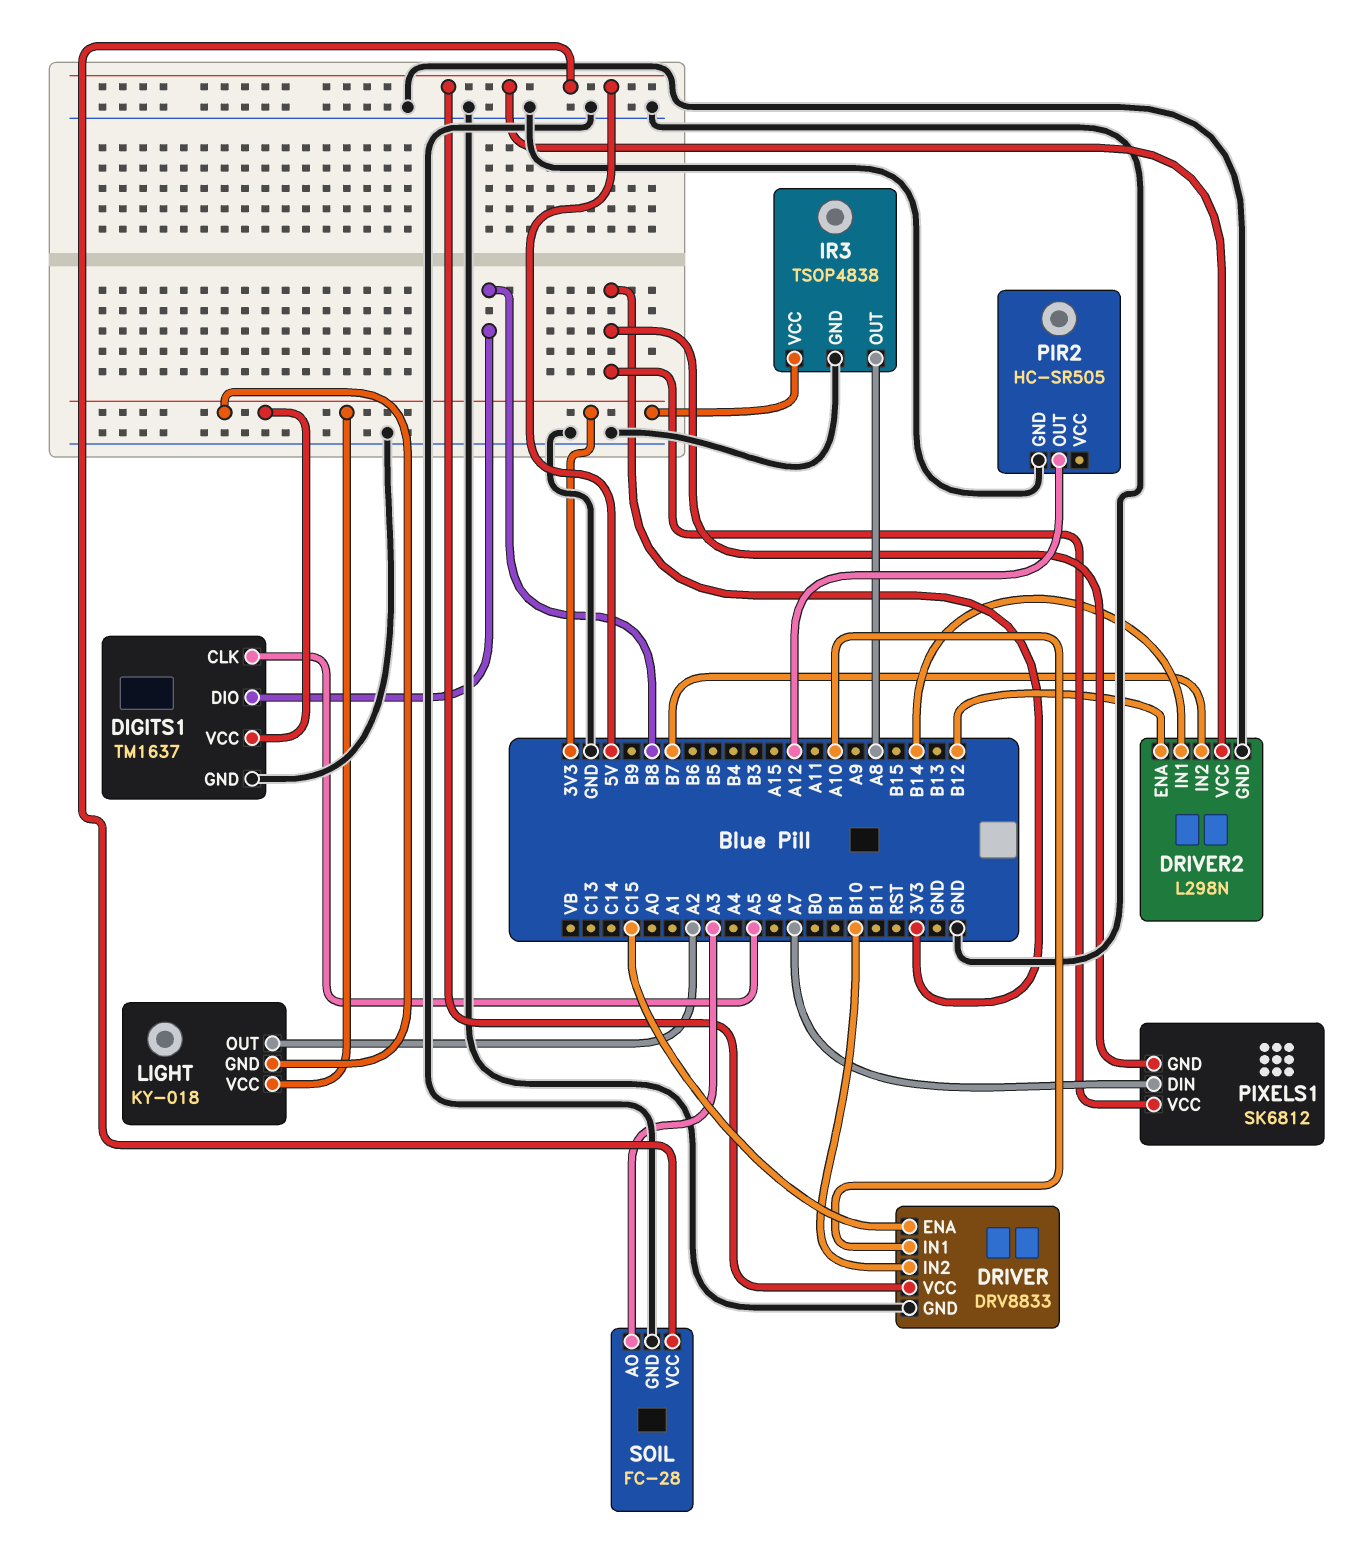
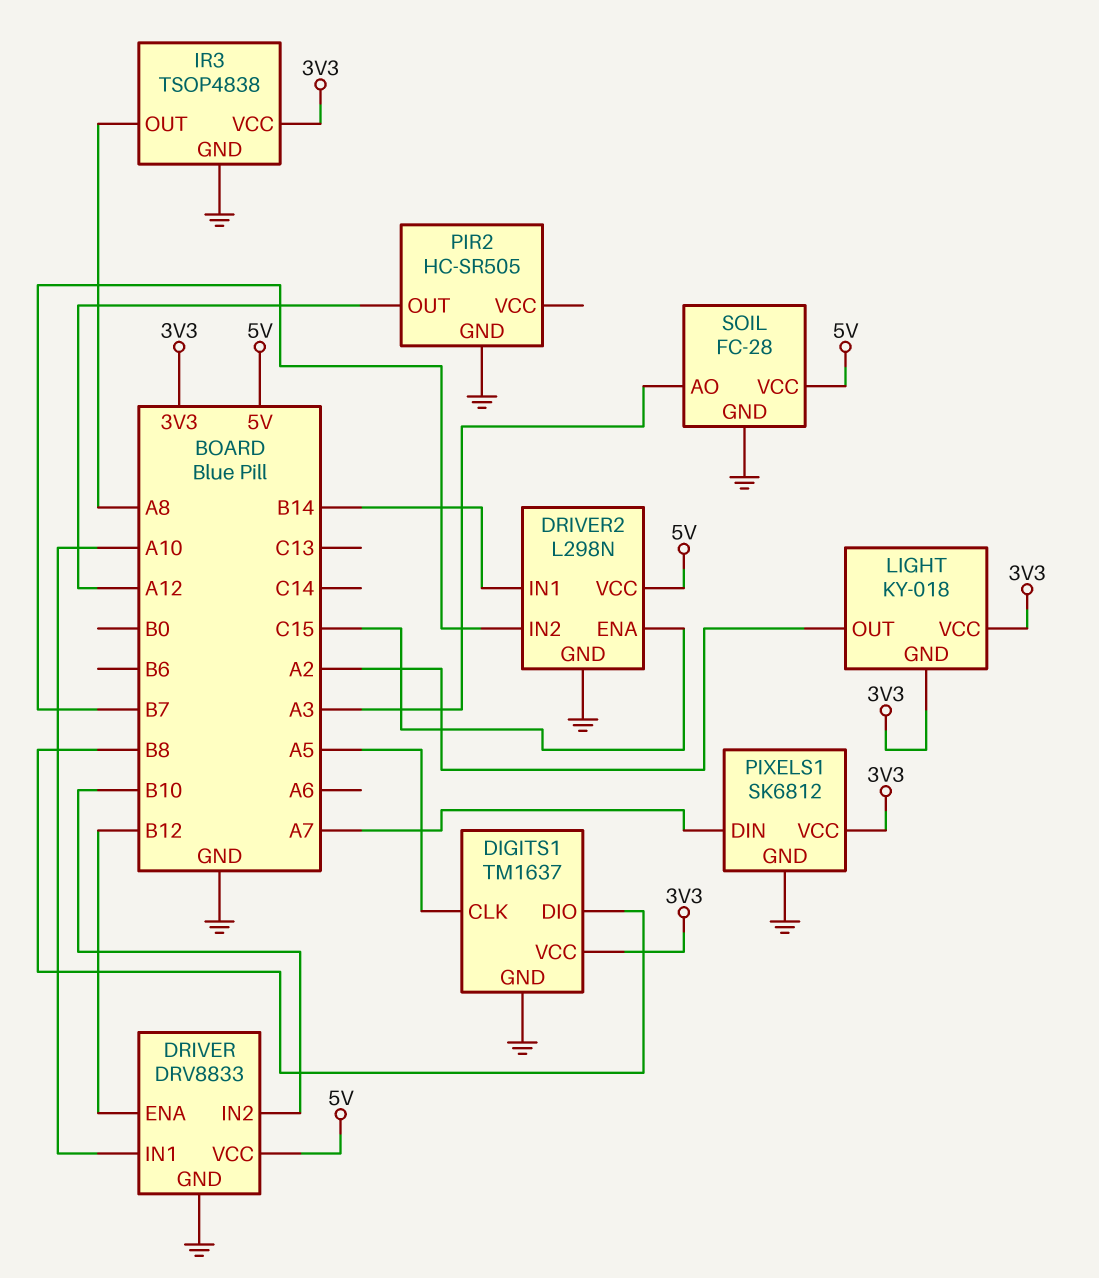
DRIVER pin ENA: C15 -> B12
DRIVER2 pin ENA: B12 -> C15
PIXELS1 pin GND: 3V3 -> GND

